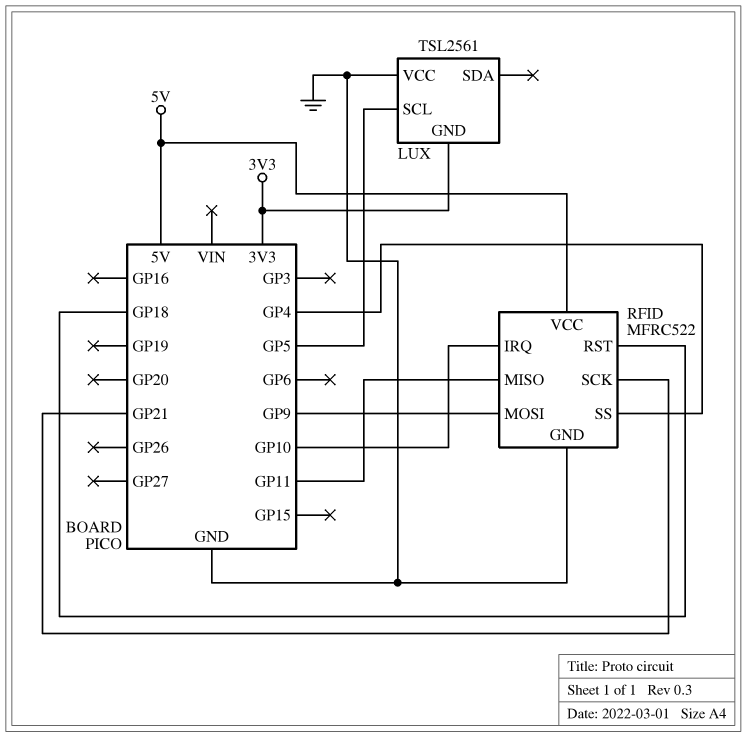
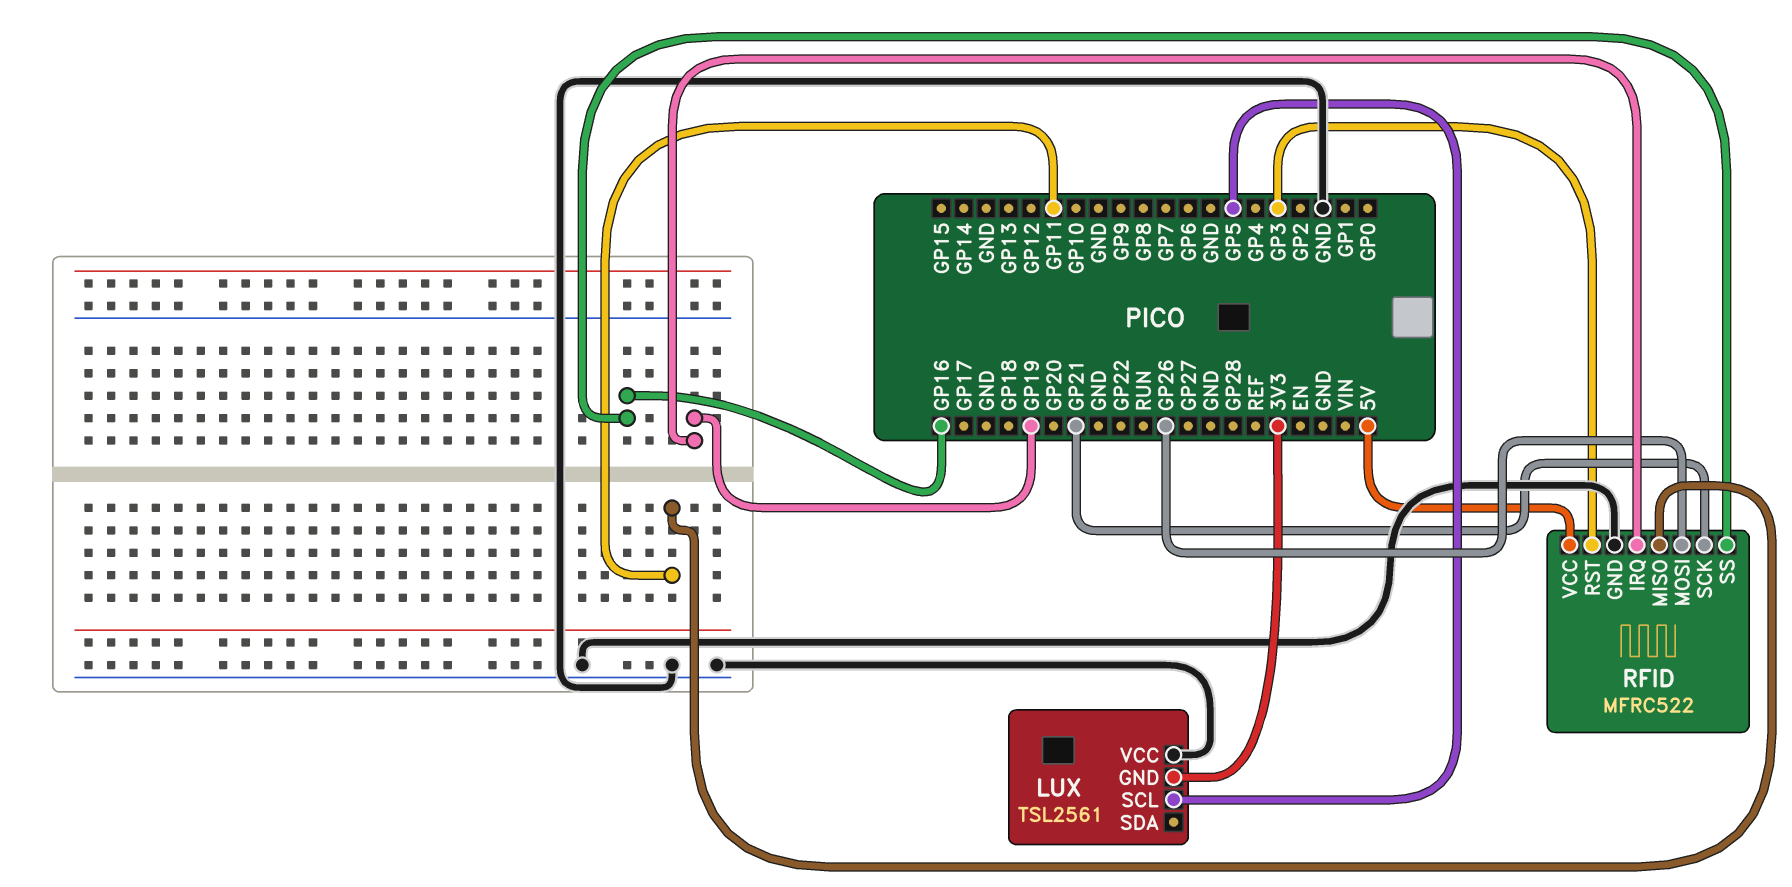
RFID pin IRQ: GP10 -> GP19
RFID pin MOSI: GP9 -> GP26
RFID pin RST: GP18 -> GP3
RFID pin SS: GP4 -> GP16

